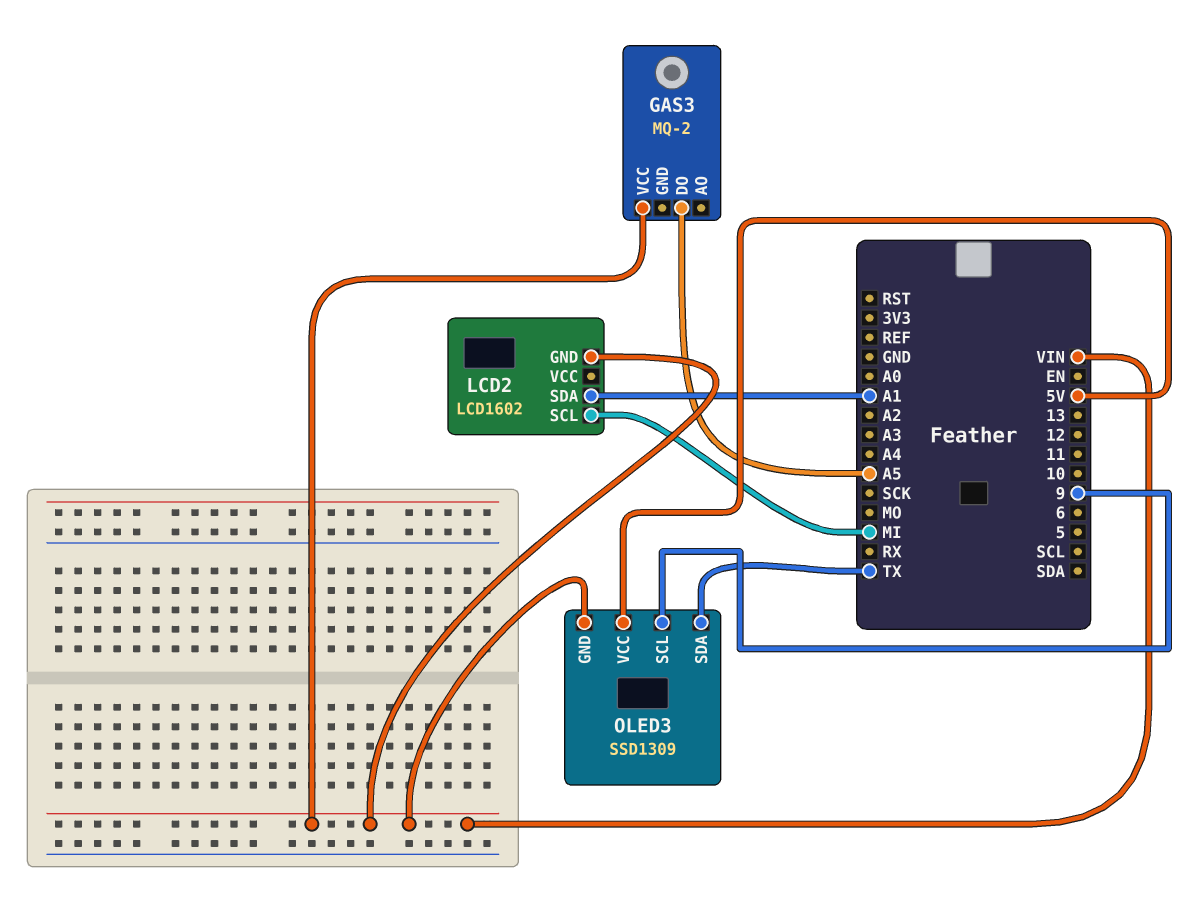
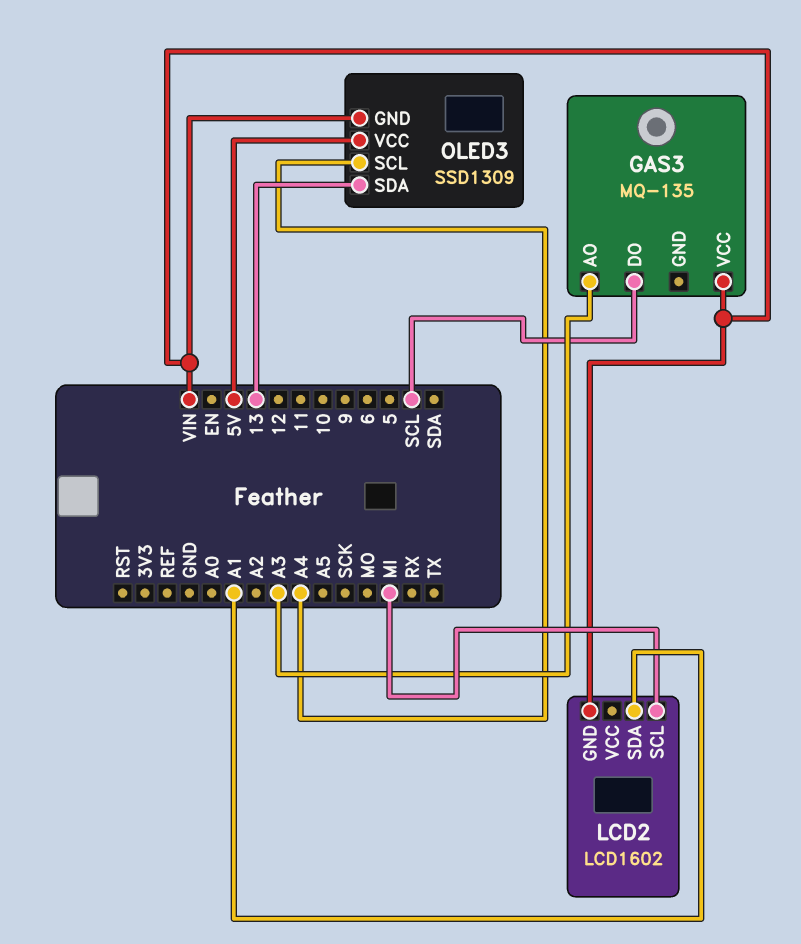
GAS3: MQ-2 -> MQ-135
GAS3 pin AO: none -> A3
GAS3 pin DO: A5 -> SCL
OLED3 pin SCL: 9 -> A4
OLED3 pin SDA: TX -> 13

